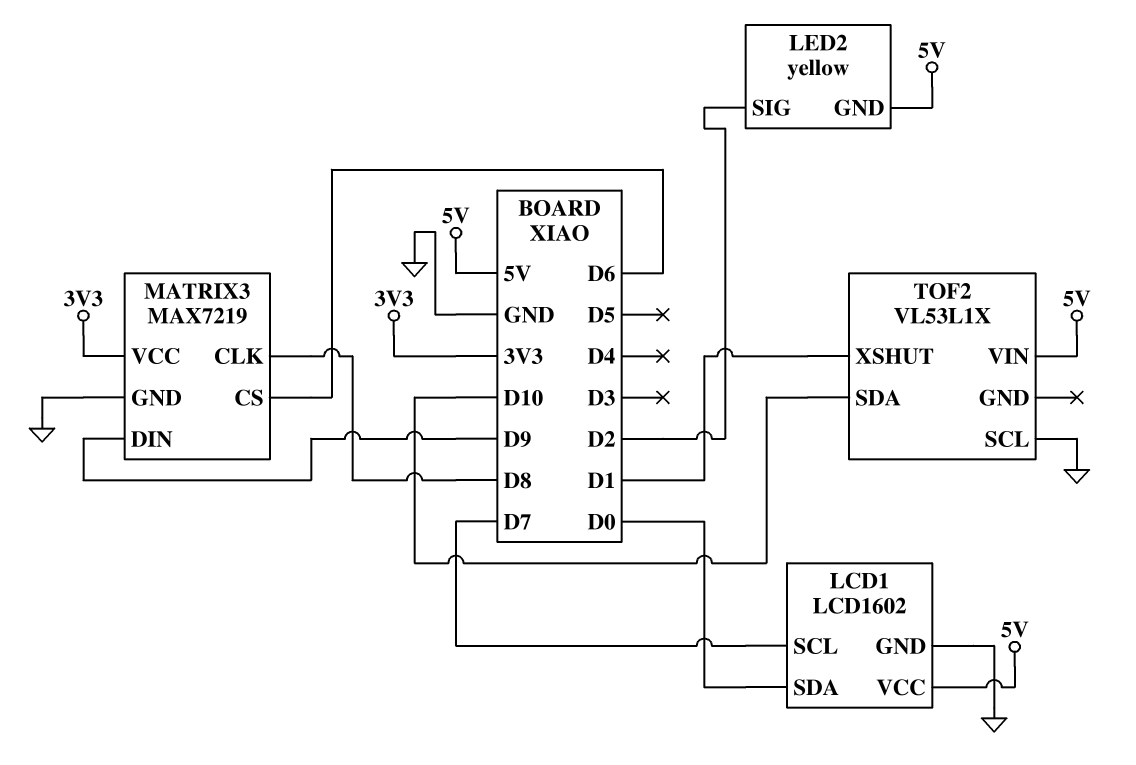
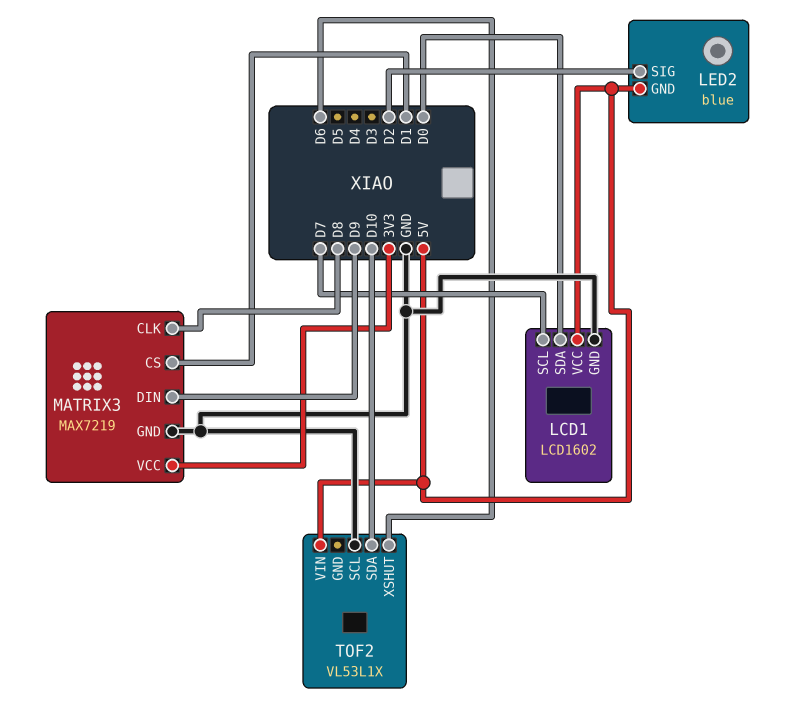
LED2: yellow -> blue
MATRIX3 pin CS: D6 -> D1
TOF2 pin XSHUT: D1 -> D6

